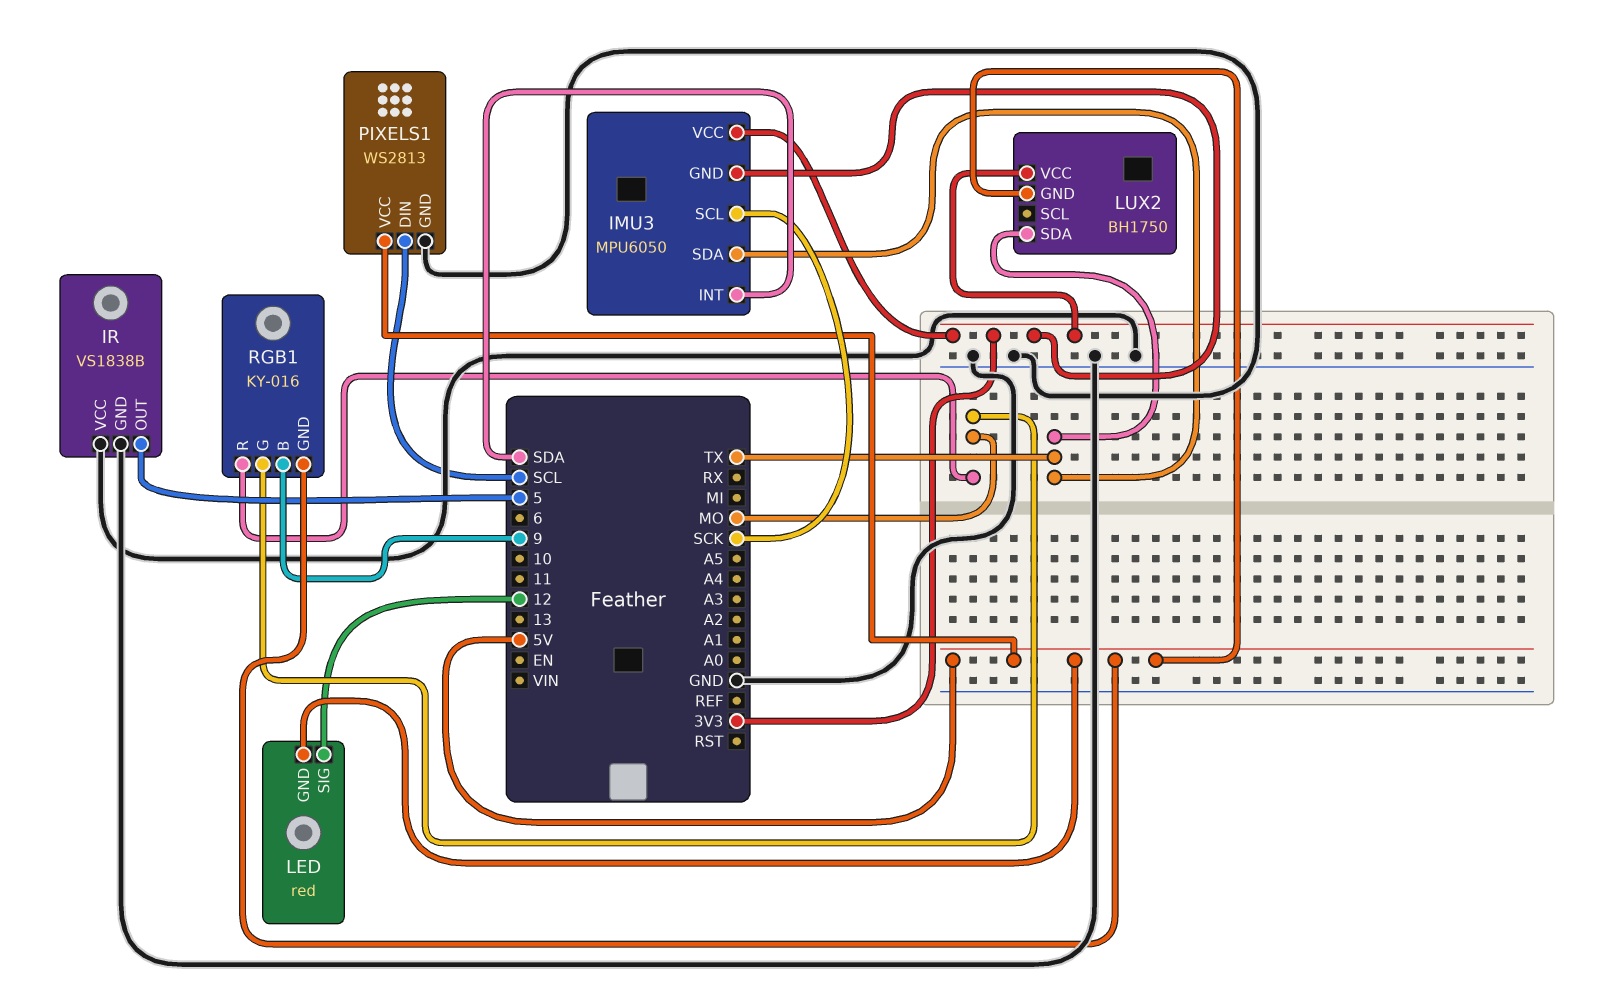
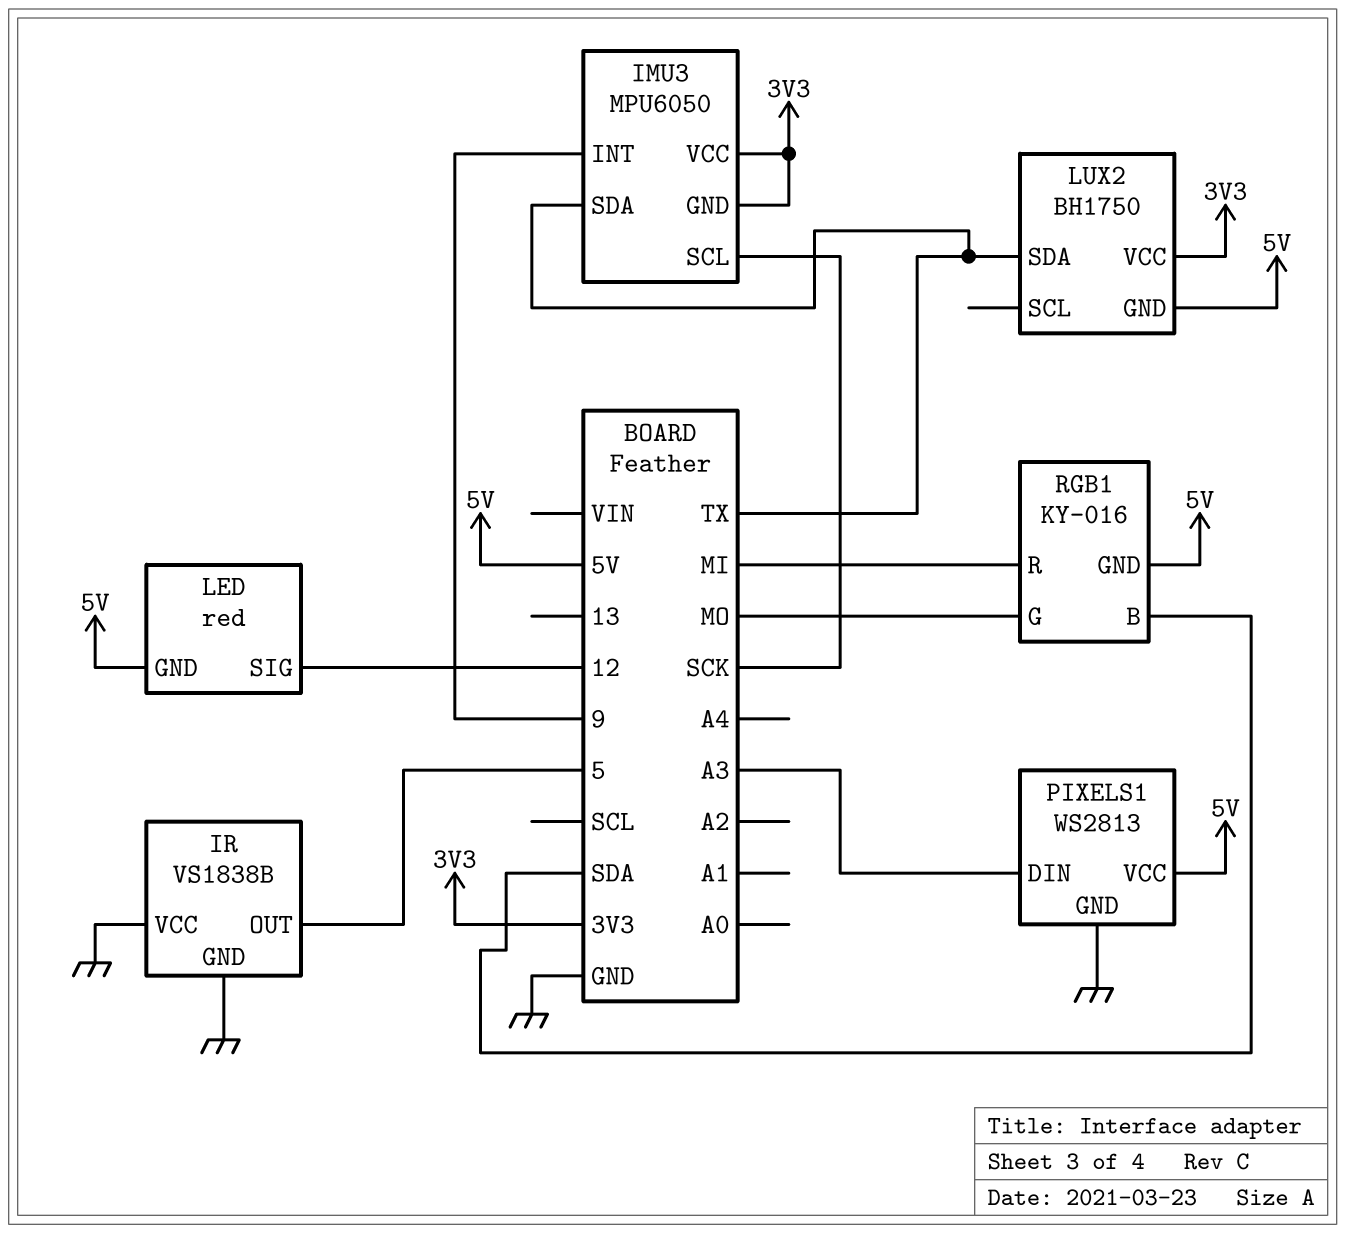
IMU3 pin INT: SDA -> 9
PIXELS1 pin DIN: SCL -> A3
RGB1 pin B: 9 -> SDA
RGB1 pin R: MO -> MI

